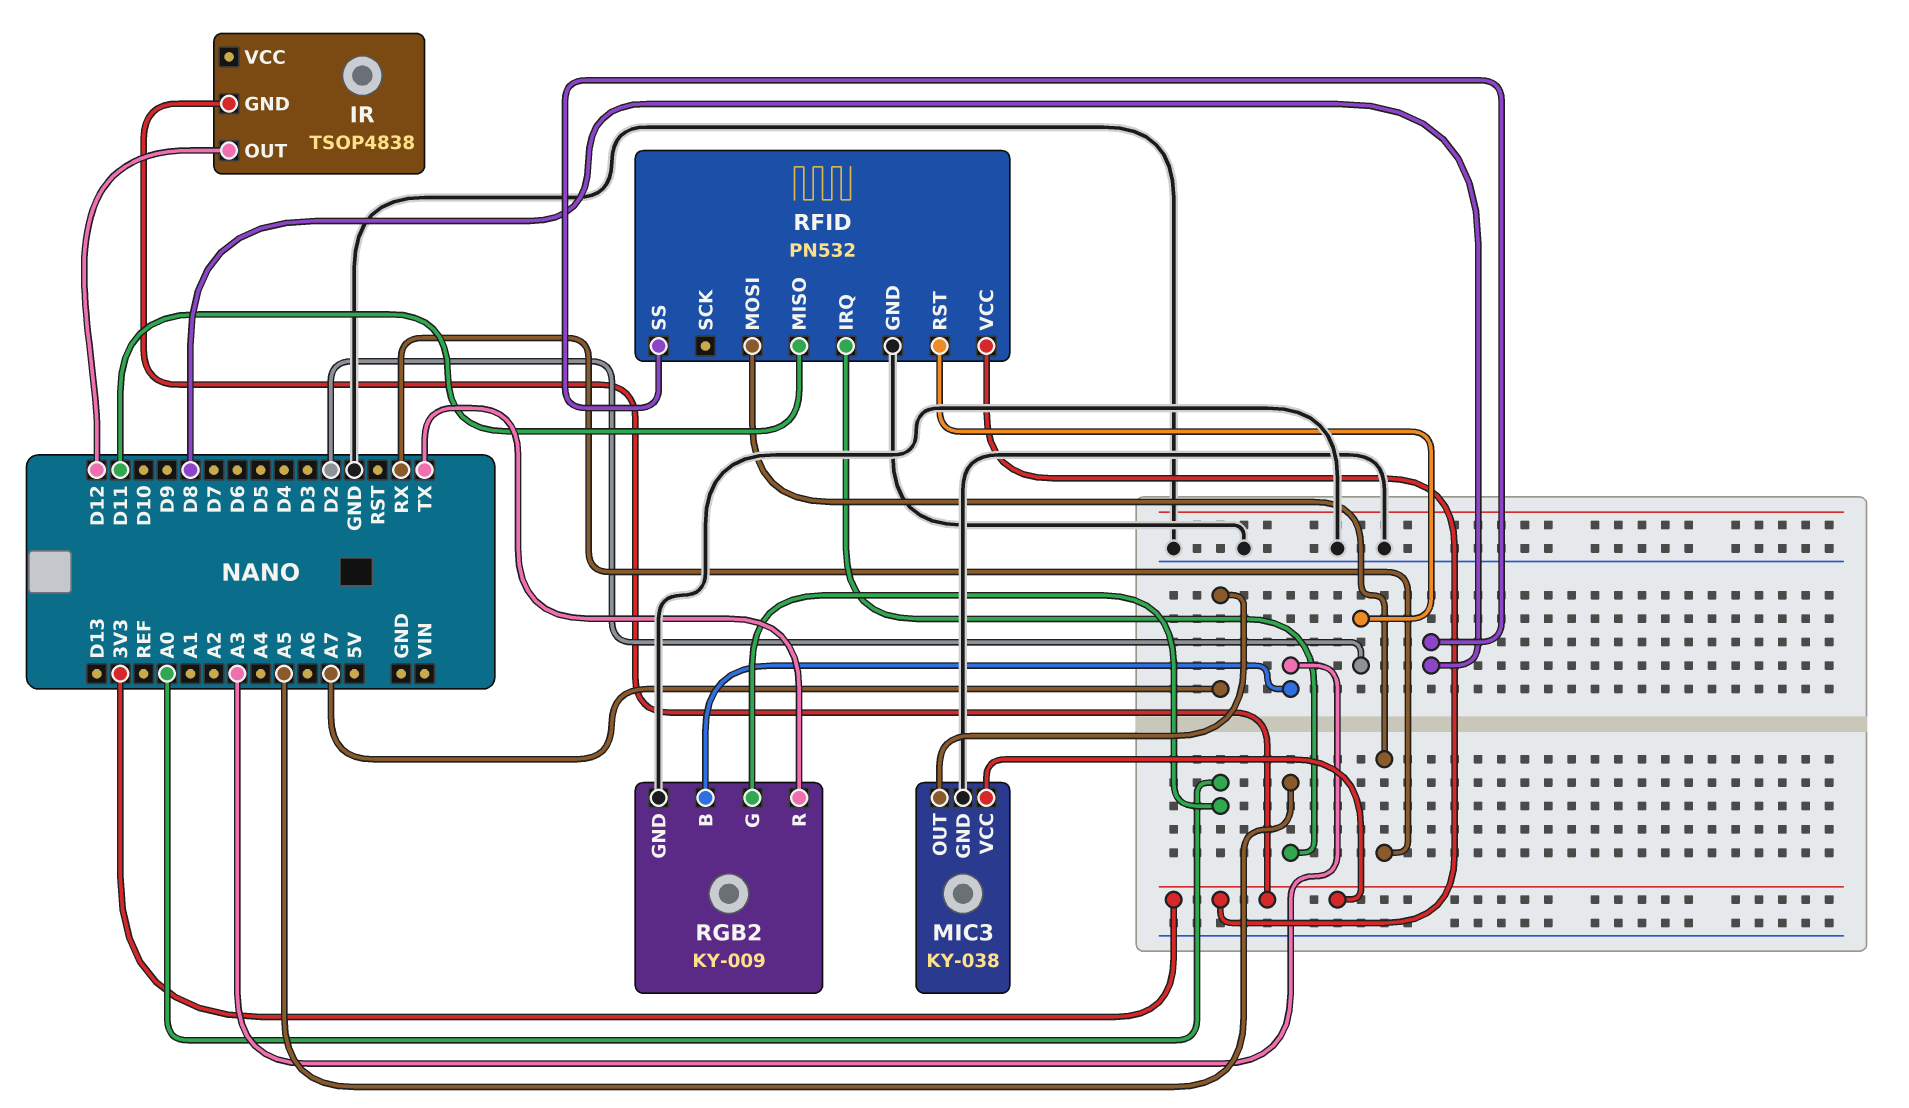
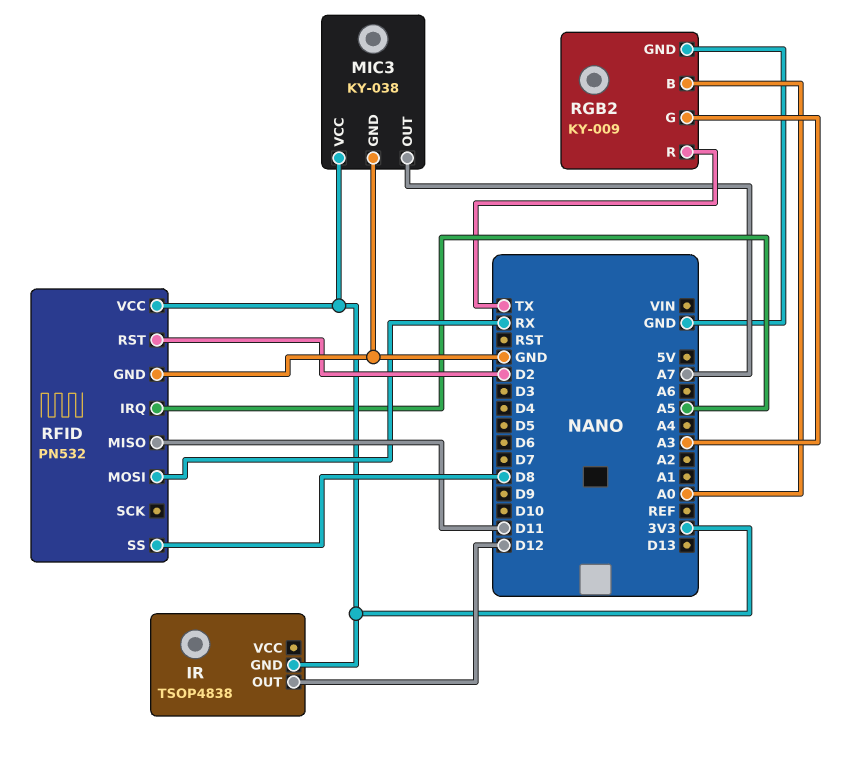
RGB2 pin B: A3 -> A0
RGB2 pin G: A0 -> A3

